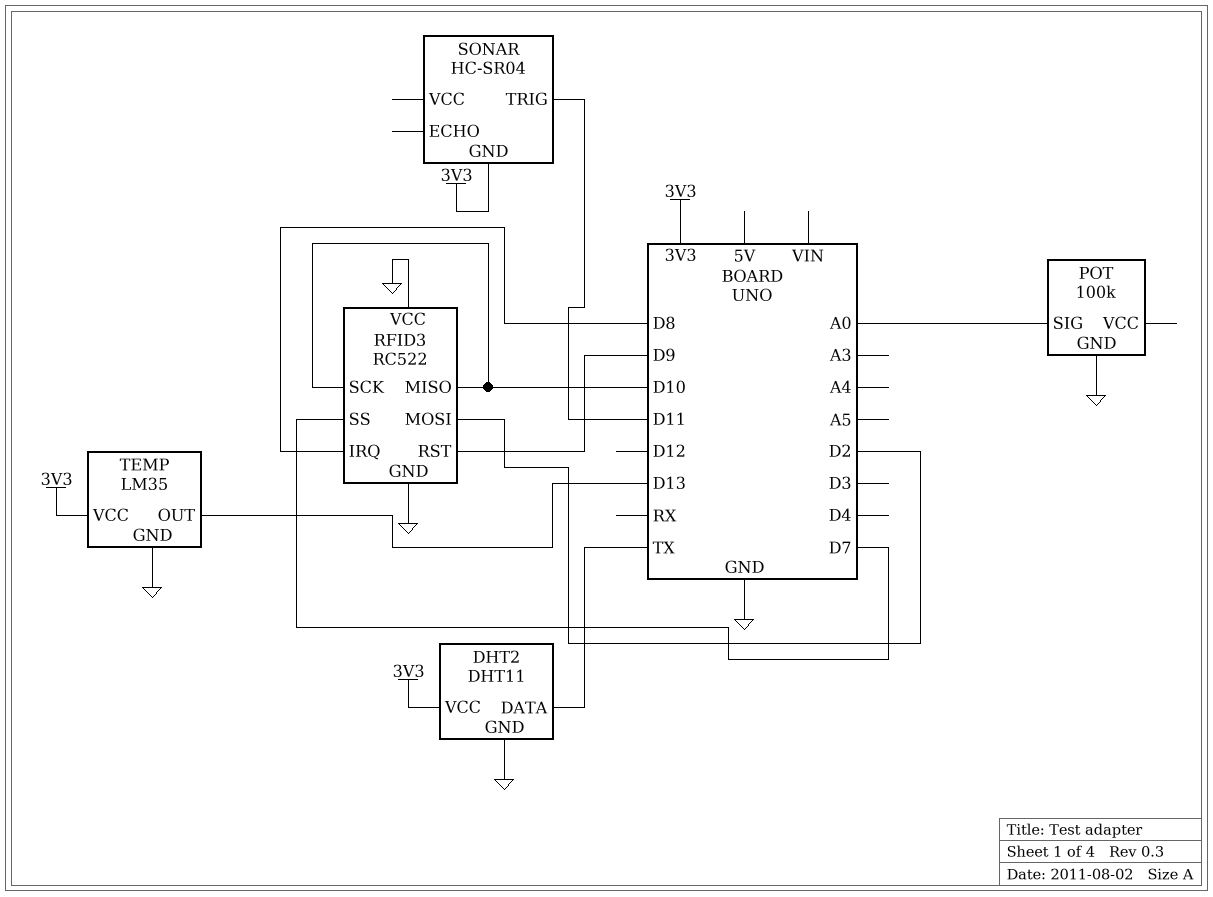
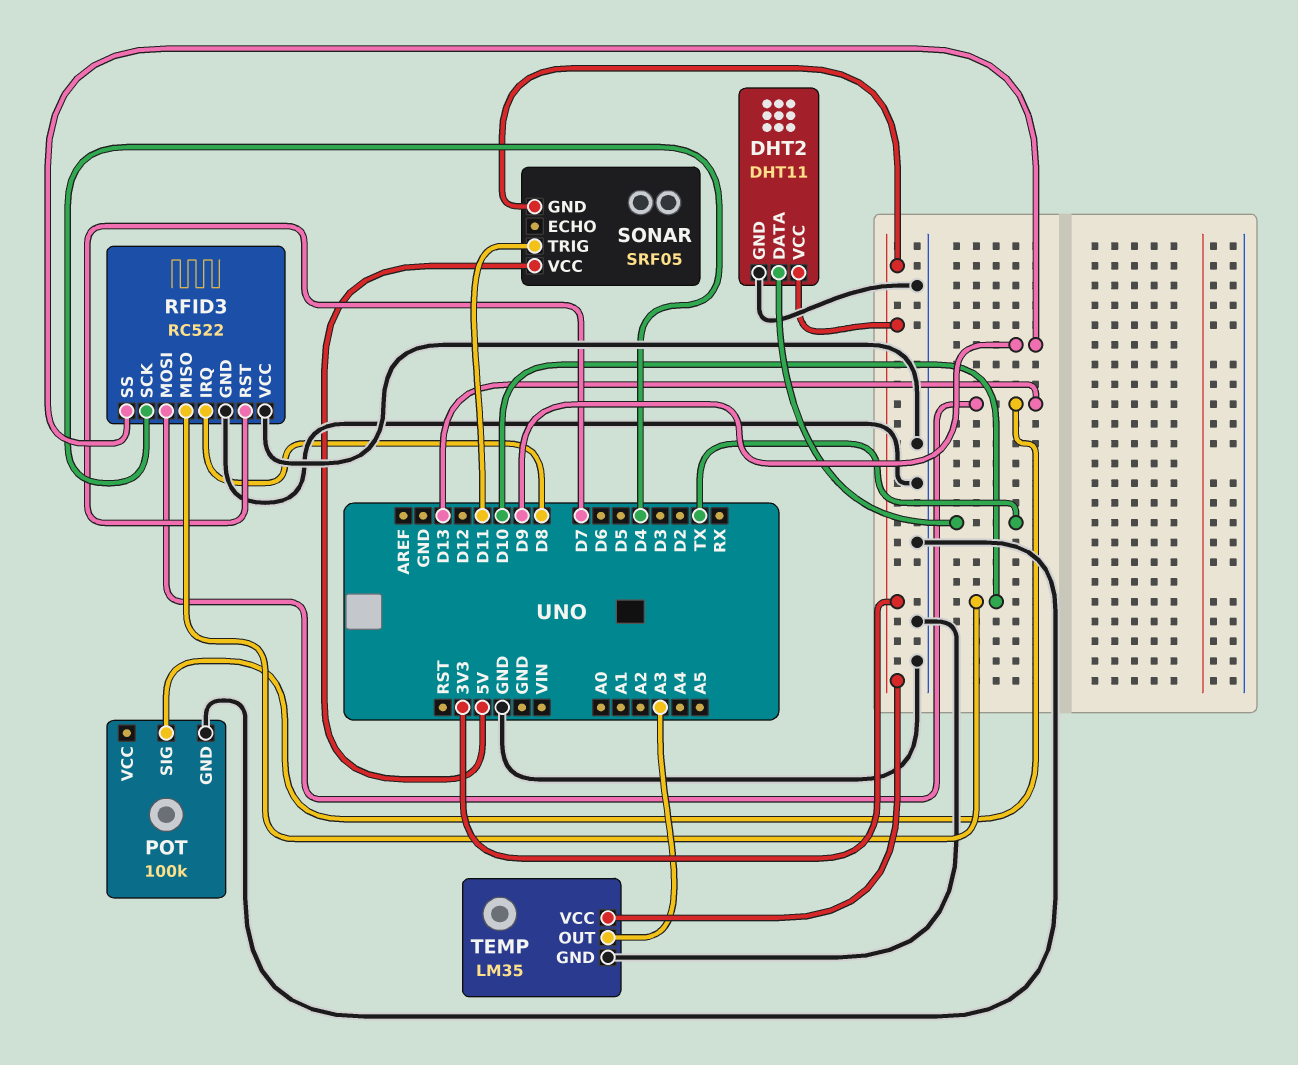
POT pin SIG: A0 -> D13
RFID3 pin MOSI: D2 -> D13
RFID3 pin RST: D9 -> D7
RFID3 pin SCK: D10 -> D4
RFID3 pin SS: D7 -> D9
SONAR: HC-SR04 -> SRF05
SONAR pin VCC: none -> 5V
TEMP pin OUT: D13 -> A3

